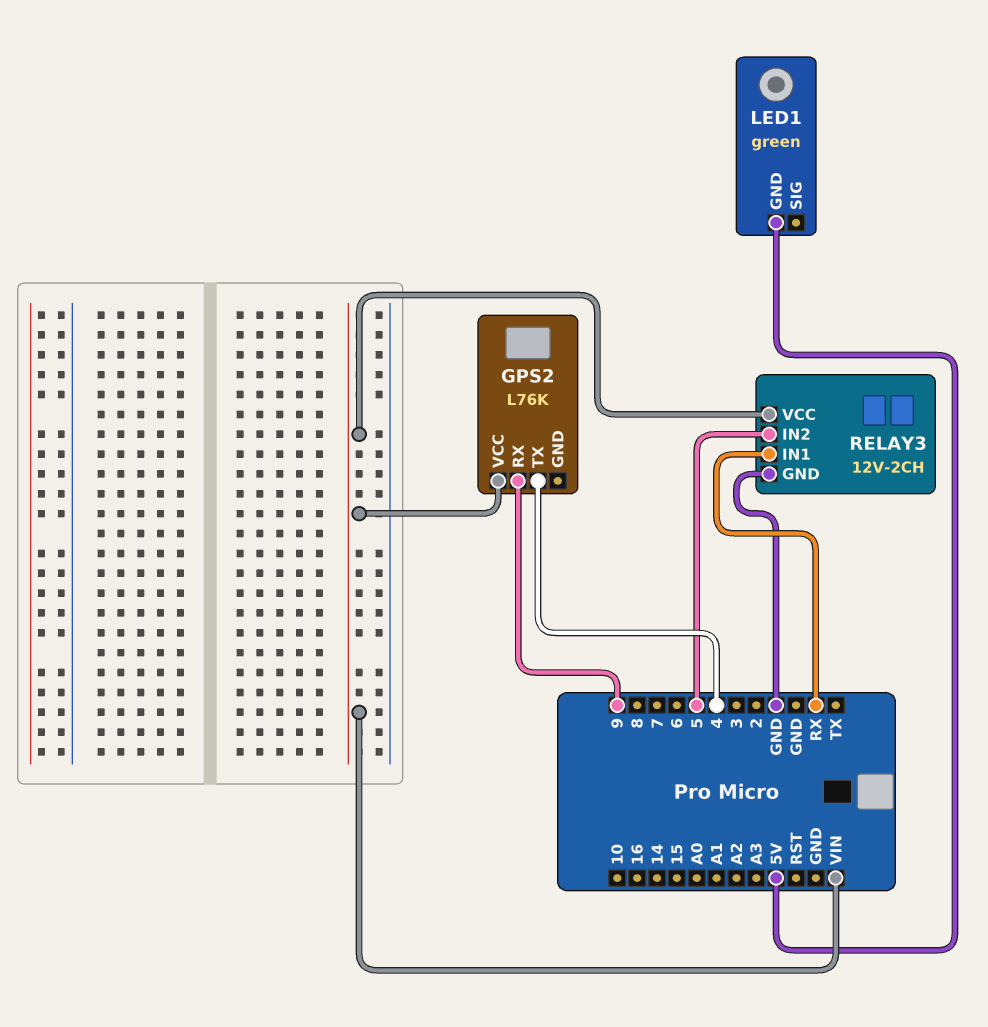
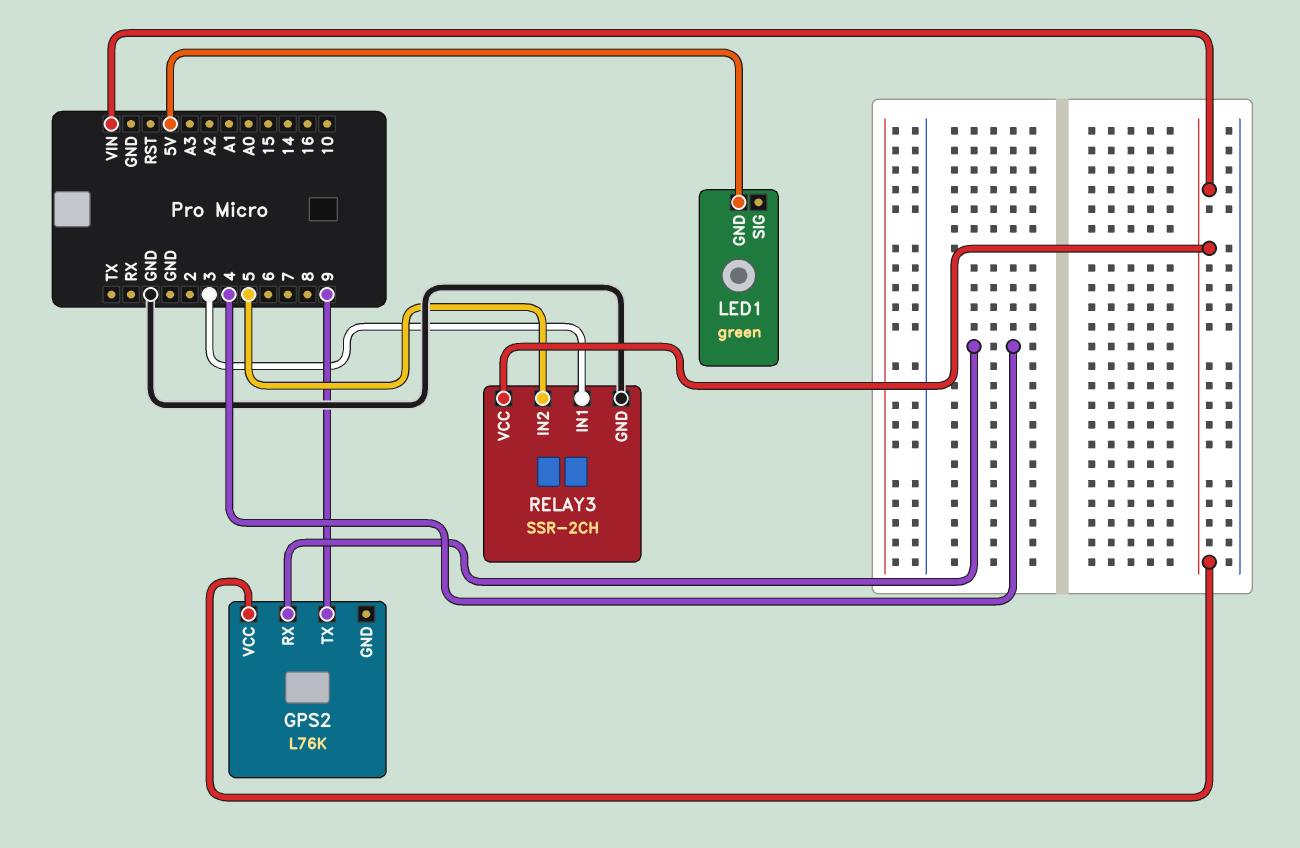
GPS2 pin RX: 9 -> 4
GPS2 pin TX: 4 -> 9
RELAY3: 12V-2CH -> SSR-2CH
RELAY3 pin IN1: RX -> 3

